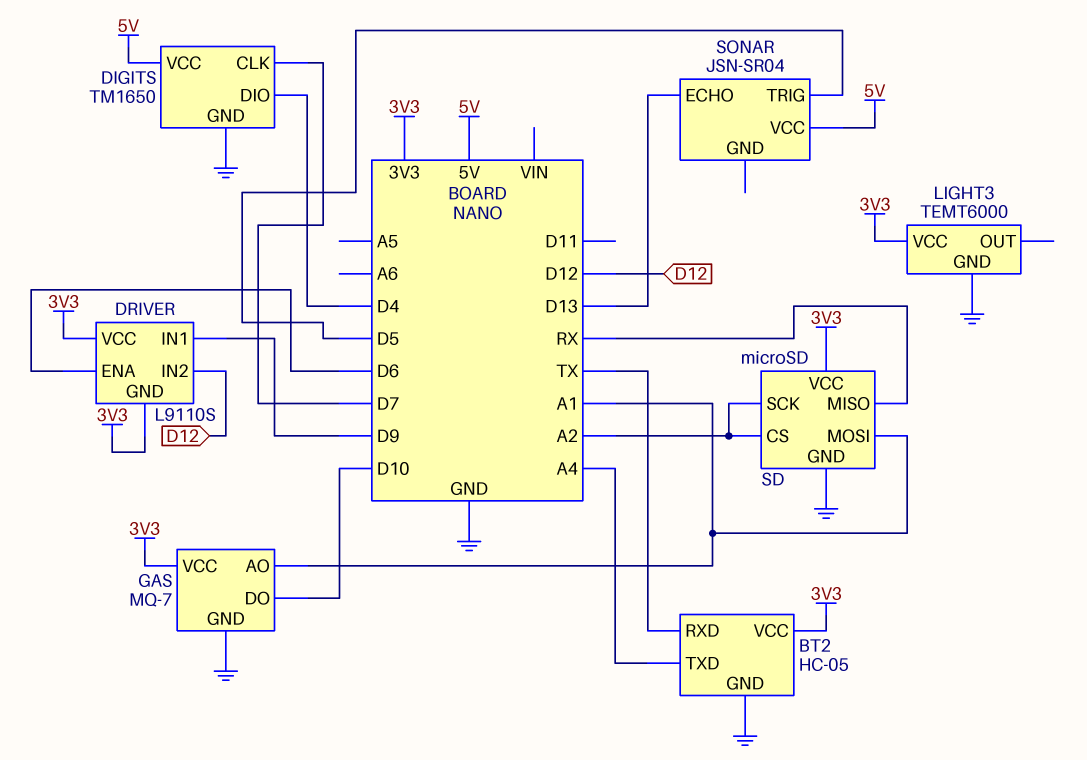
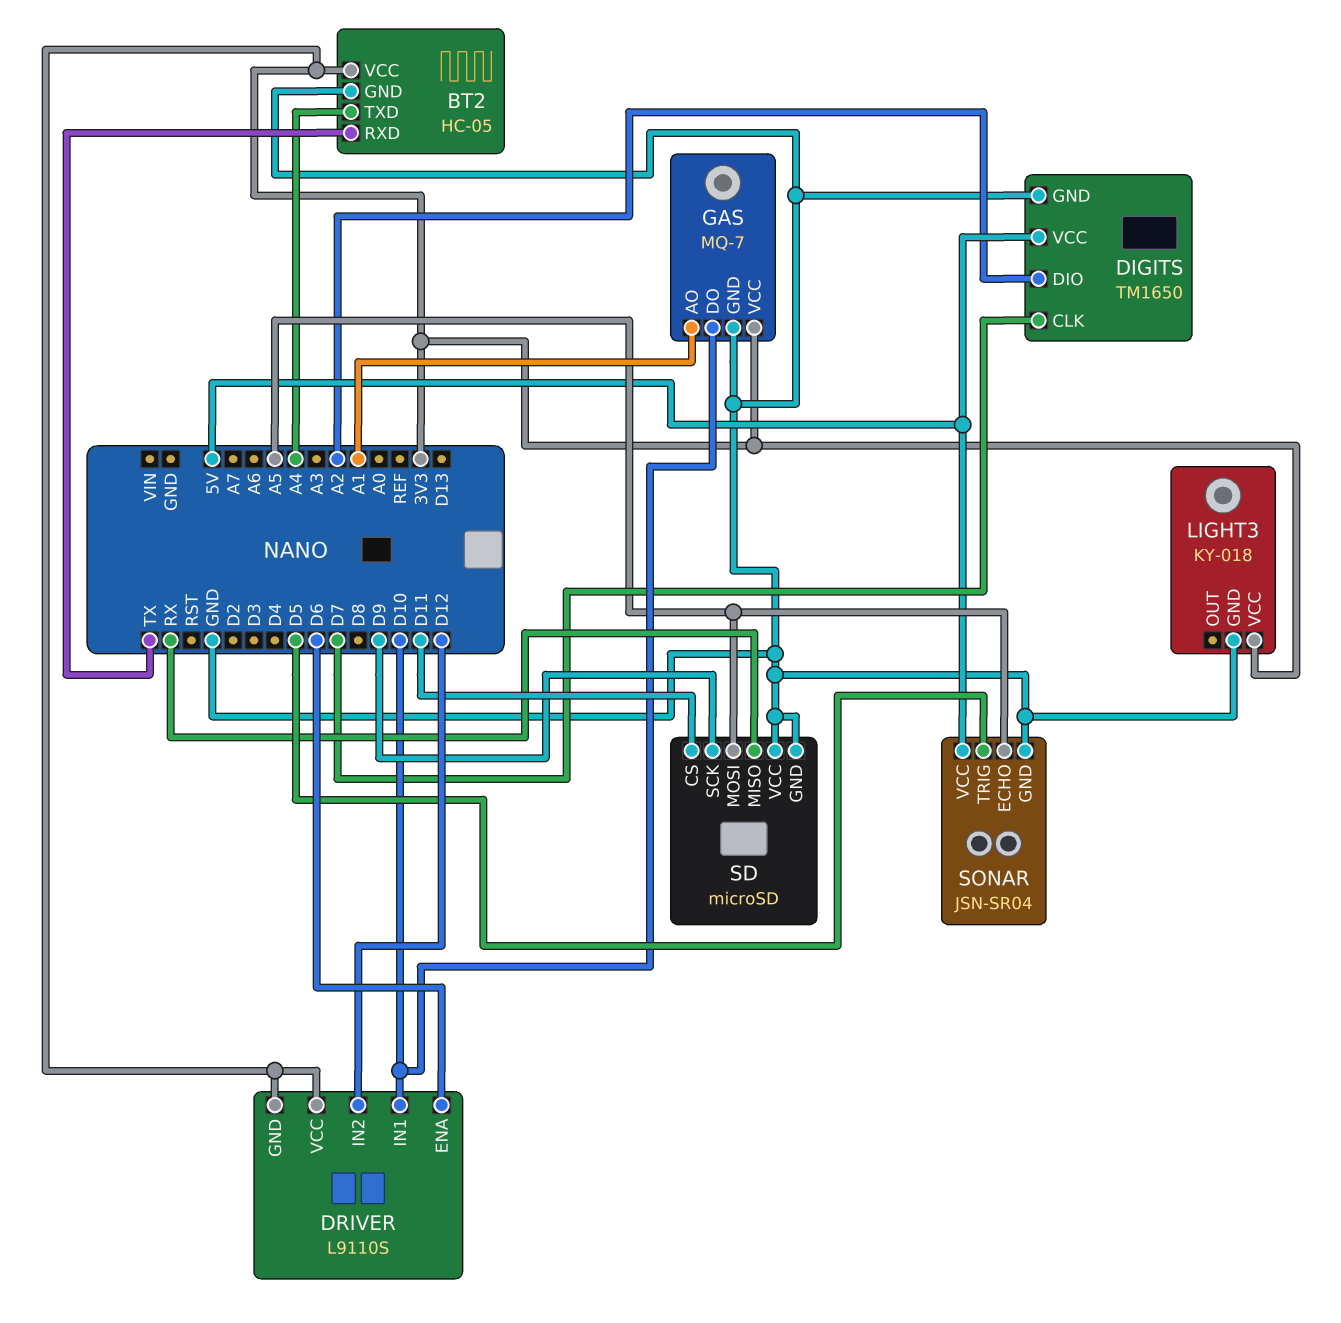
DIGITS pin DIO: D4 -> A2
DRIVER pin IN1: D9 -> D10
LIGHT3: TEMT6000 -> KY-018
SD pin CS: A2 -> D11
SD pin MOSI: A1 -> A5
SD pin SCK: A2 -> D9
SD pin VCC: 3V3 -> GND
SONAR pin ECHO: D13 -> A5
SONAR pin GND: none -> GND

